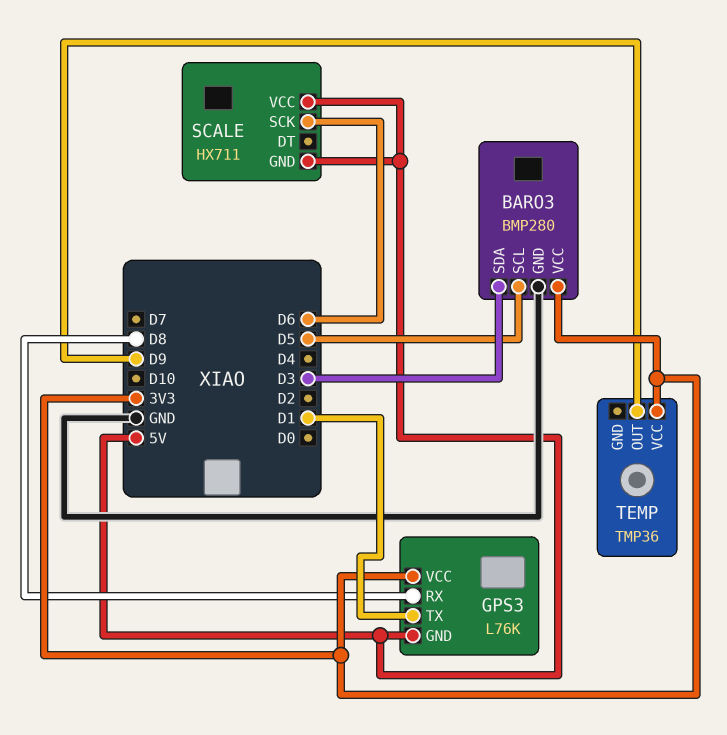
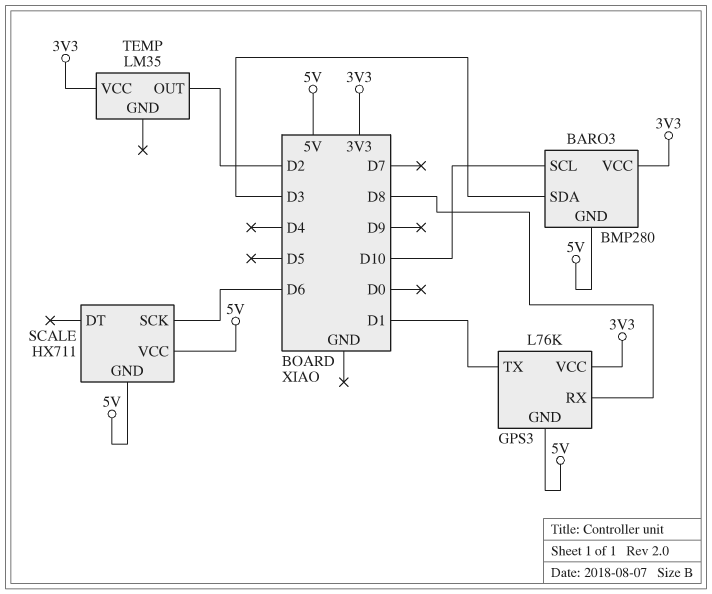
BARO3 pin GND: GND -> 5V
BARO3 pin SCL: D5 -> D10
TEMP: TMP36 -> LM35
TEMP pin OUT: D9 -> D2

